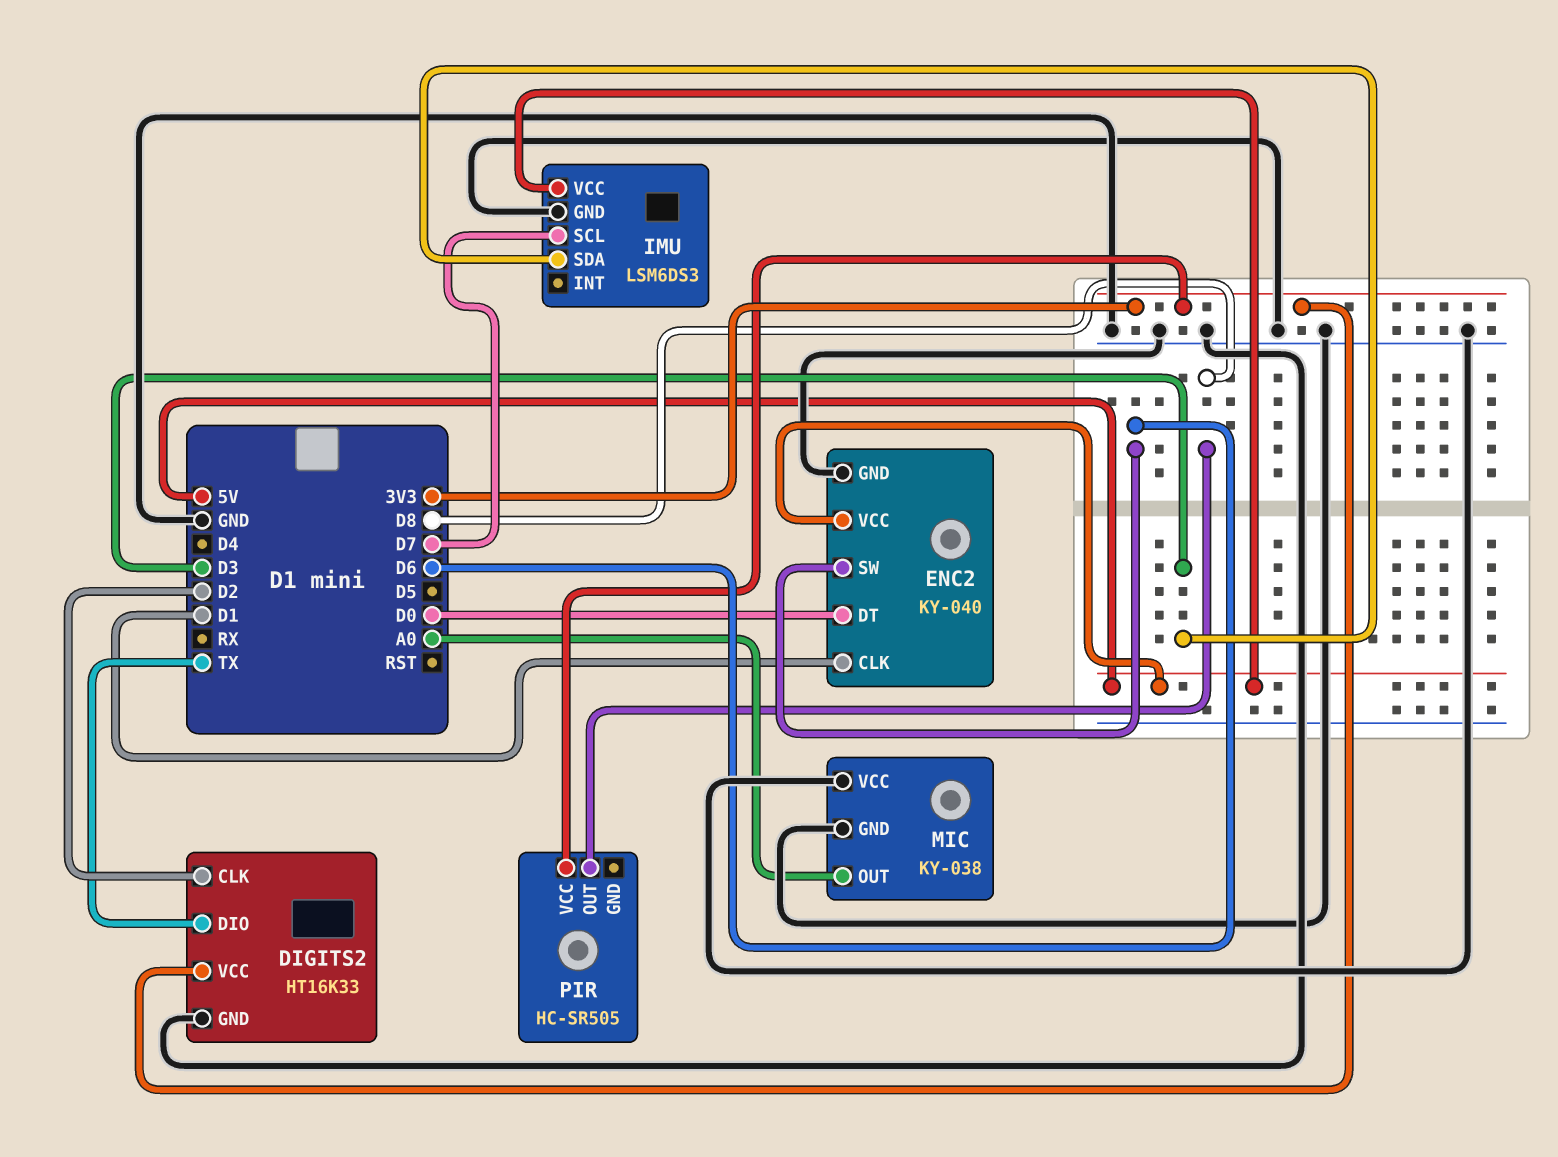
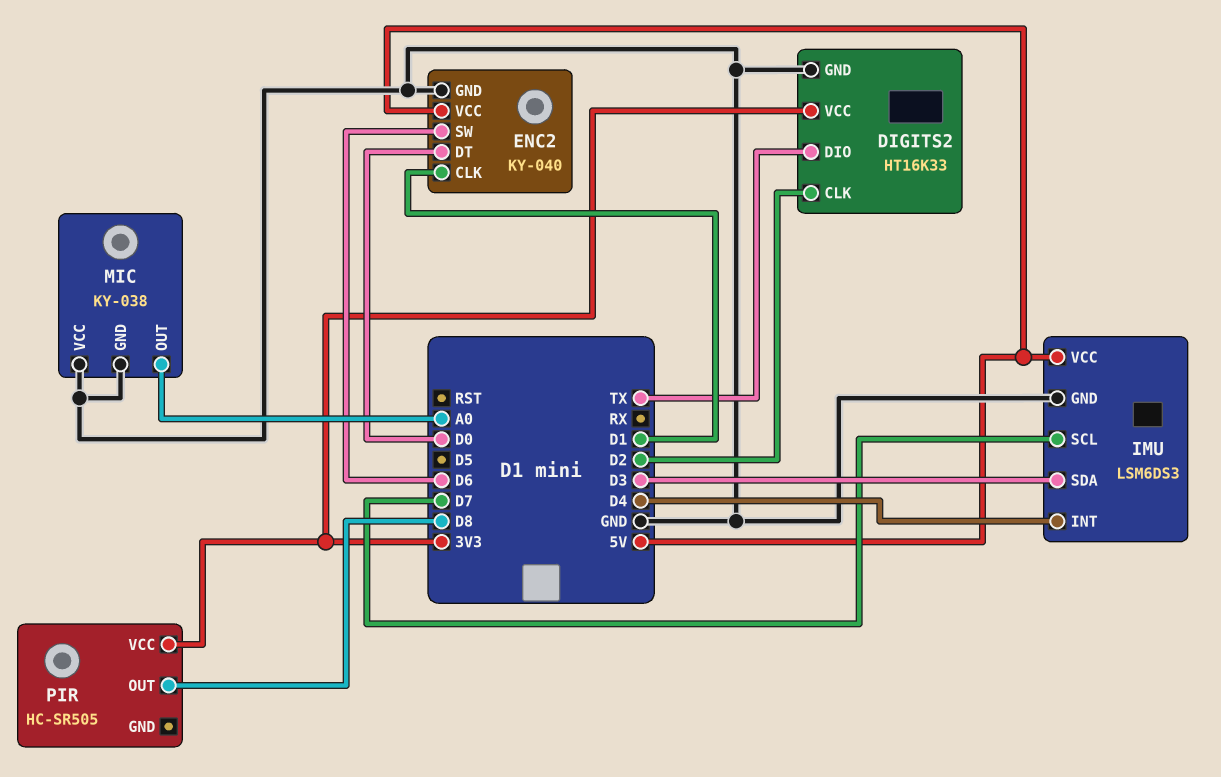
IMU pin INT: none -> D4

